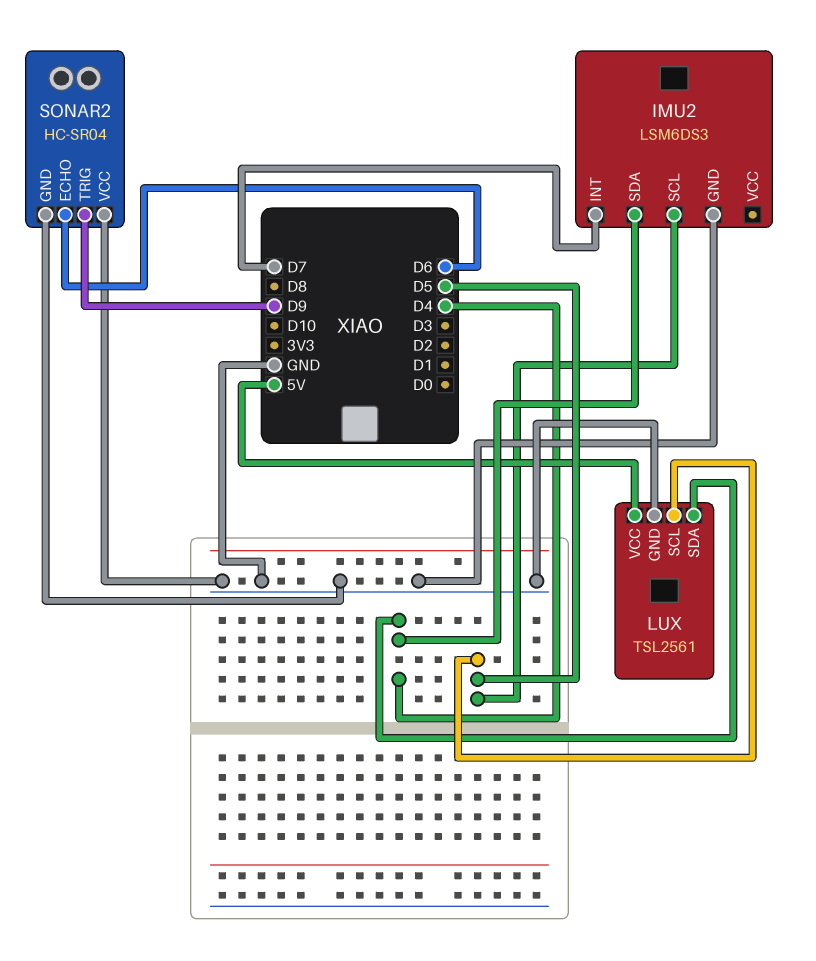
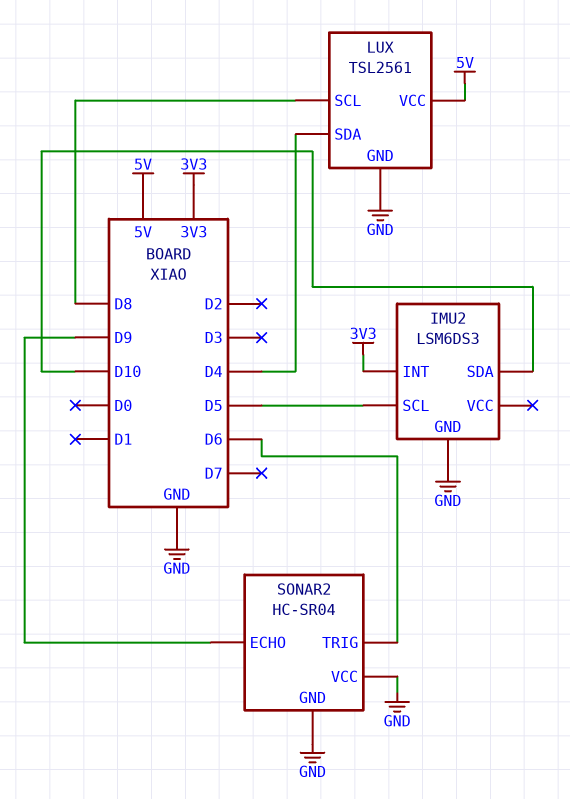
IMU2 pin INT: D7 -> 3V3
IMU2 pin SDA: D4 -> D10
LUX pin SCL: D5 -> D8
SONAR2 pin ECHO: D6 -> D9
SONAR2 pin TRIG: D9 -> D6

